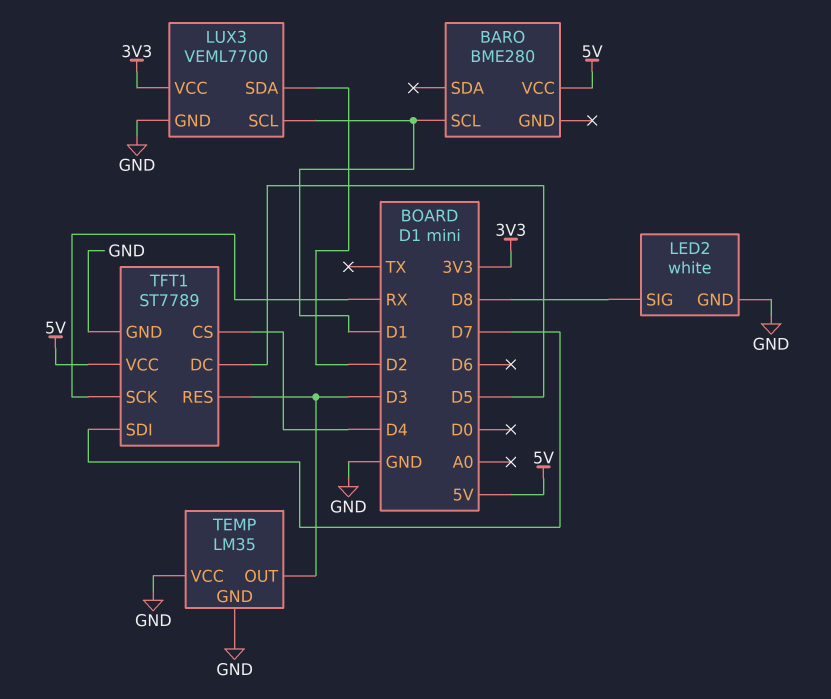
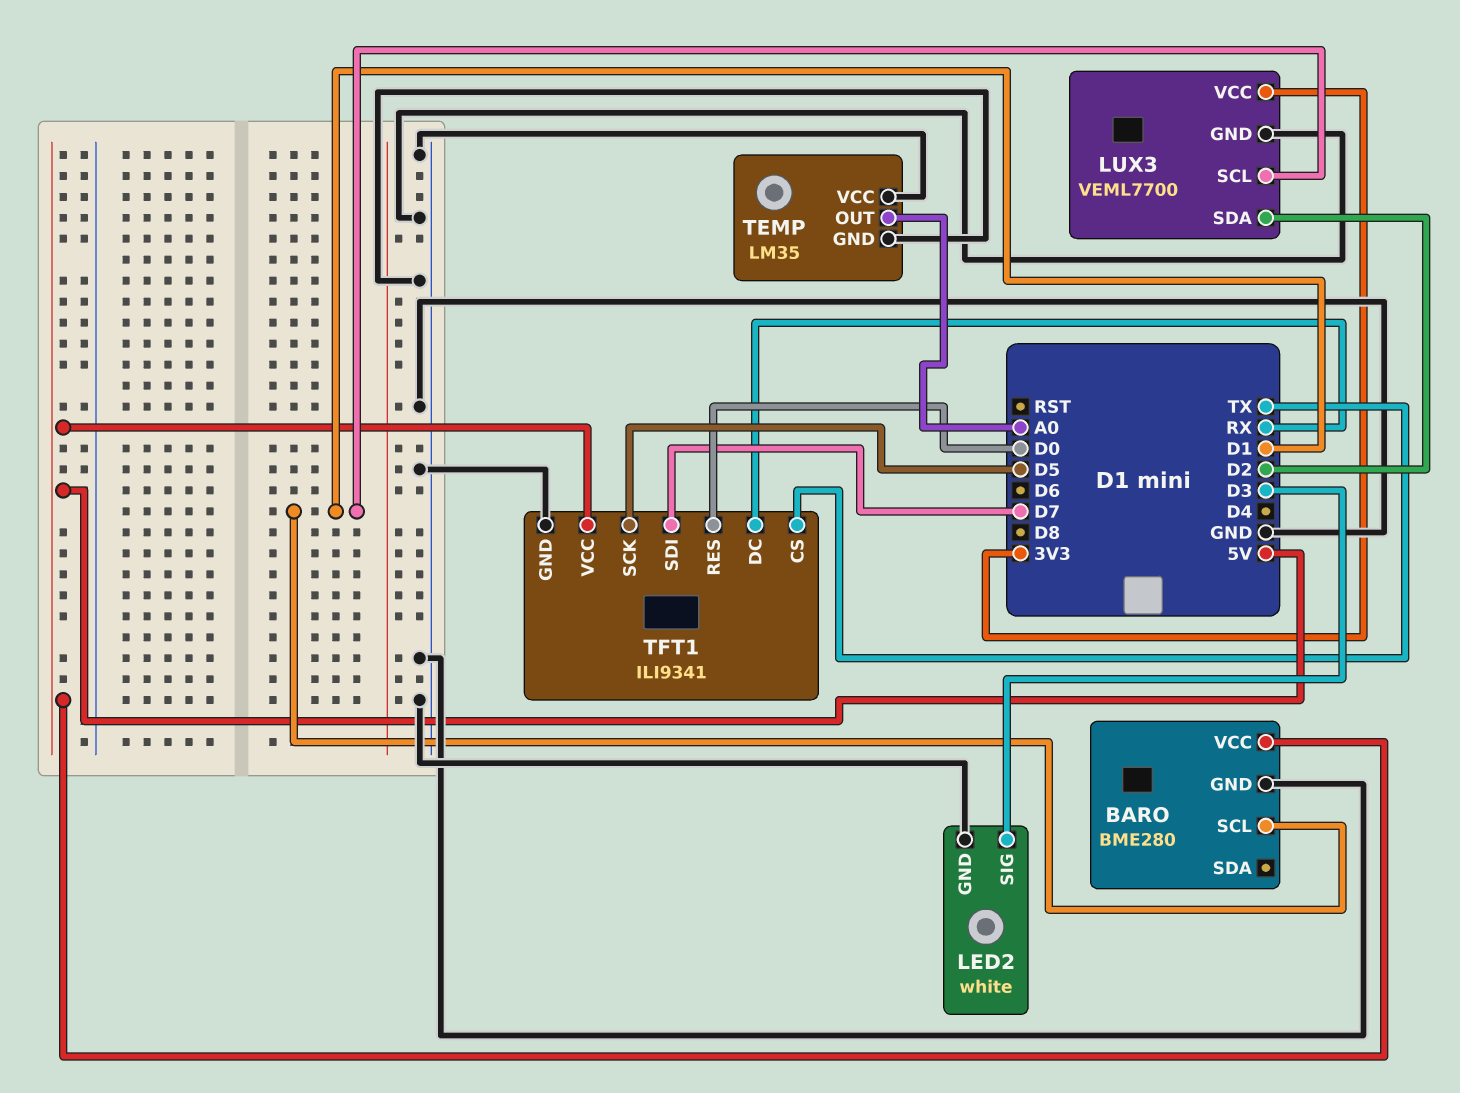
BARO pin GND: none -> GND
LED2 pin SIG: D8 -> D3
TEMP pin OUT: D3 -> A0
TFT1: ST7789 -> ILI9341
TFT1 pin CS: D4 -> TX
TFT1 pin DC: D5 -> RX
TFT1 pin RES: D3 -> D0
TFT1 pin SCK: RX -> D5

